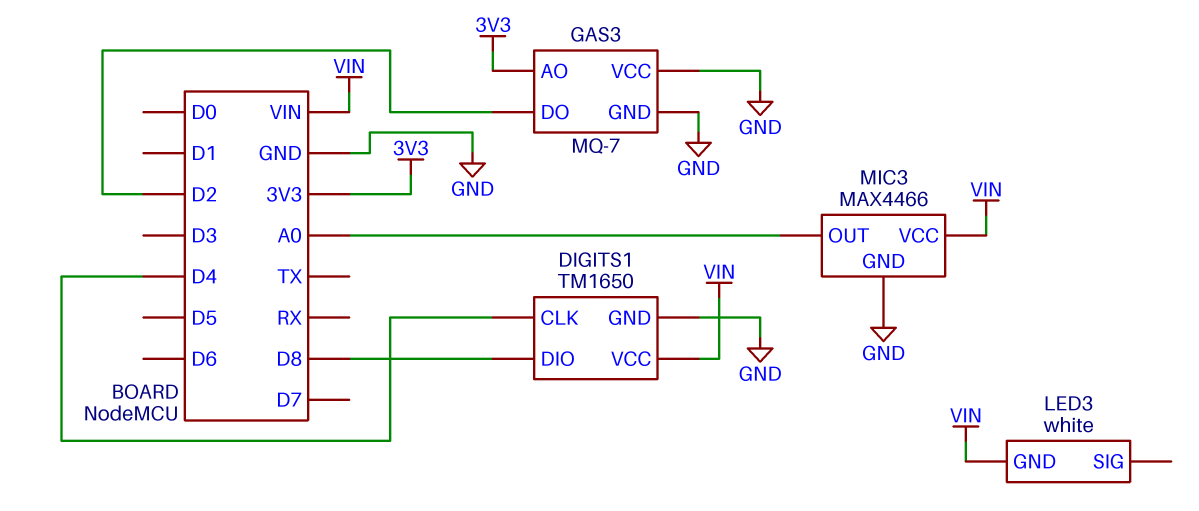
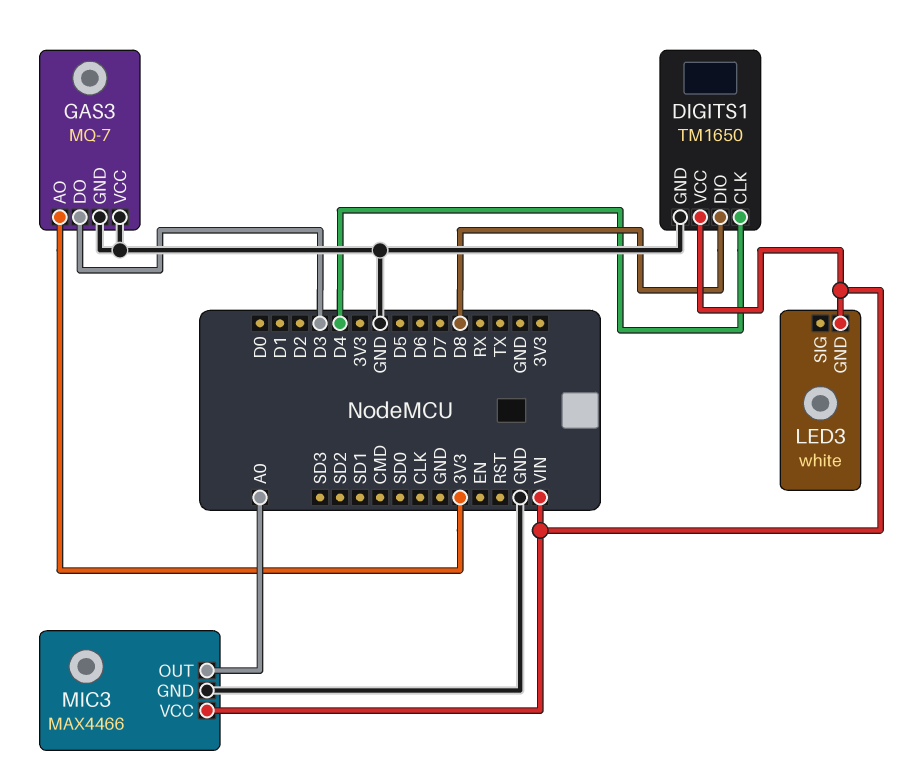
GAS3 pin DO: D2 -> D3

